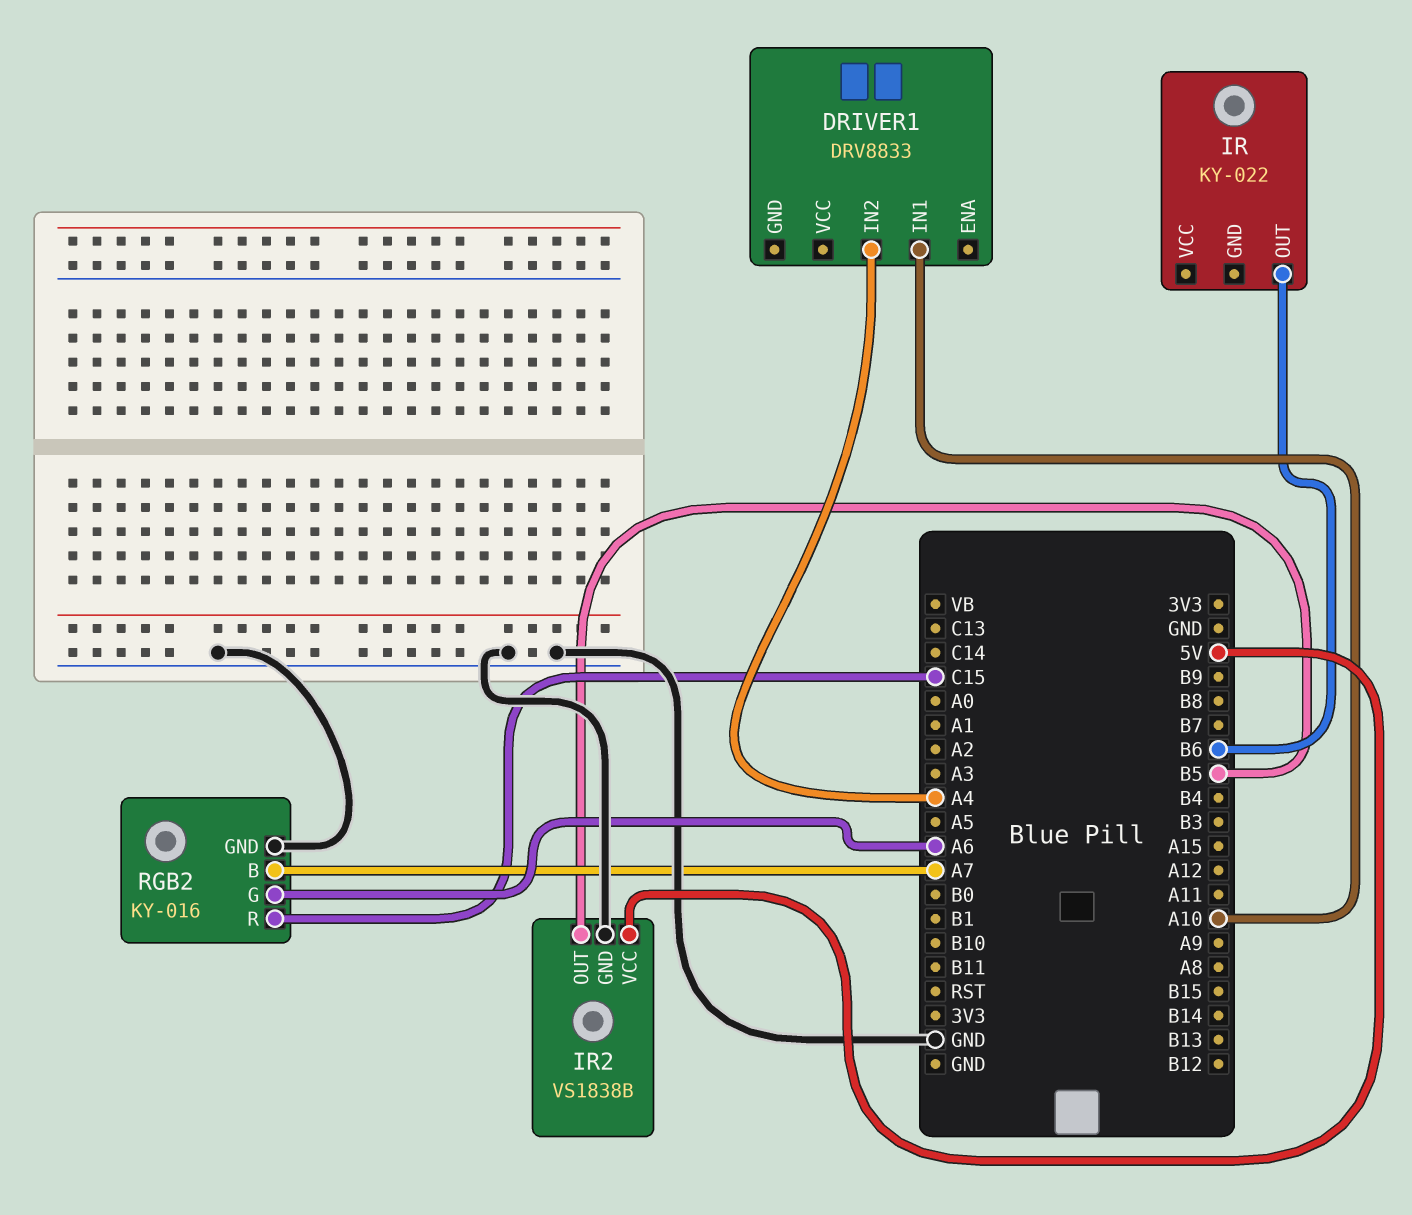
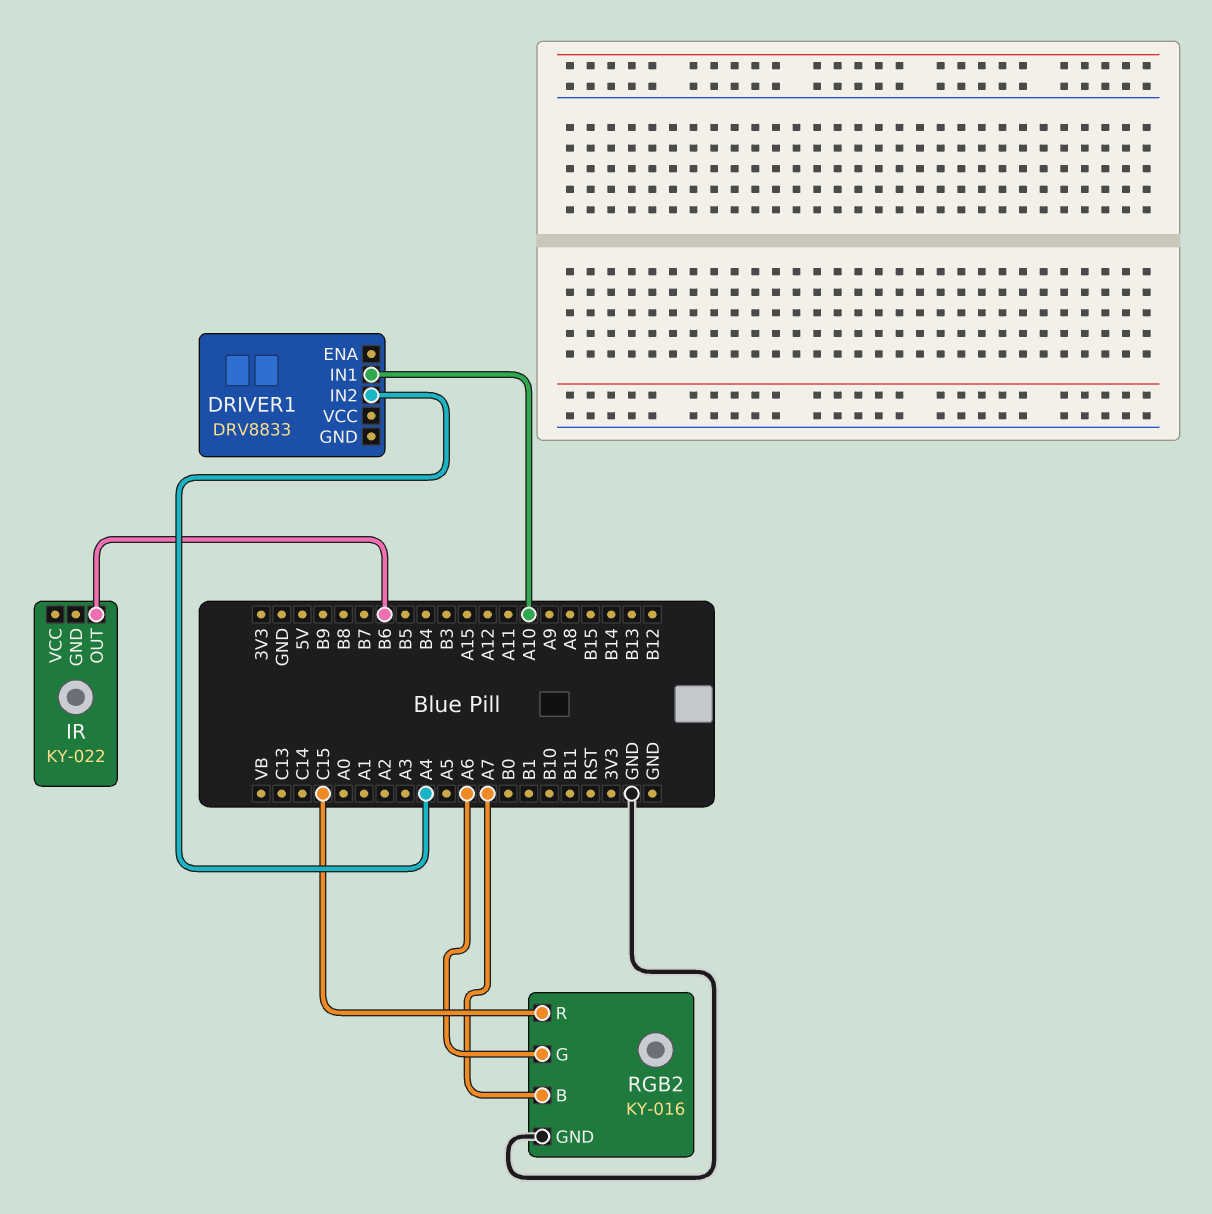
IR2: VS1838B -> none
IR2 pin GND: GND -> none
IR2 pin OUT: B5 -> none
IR2 pin VCC: 5V -> none

